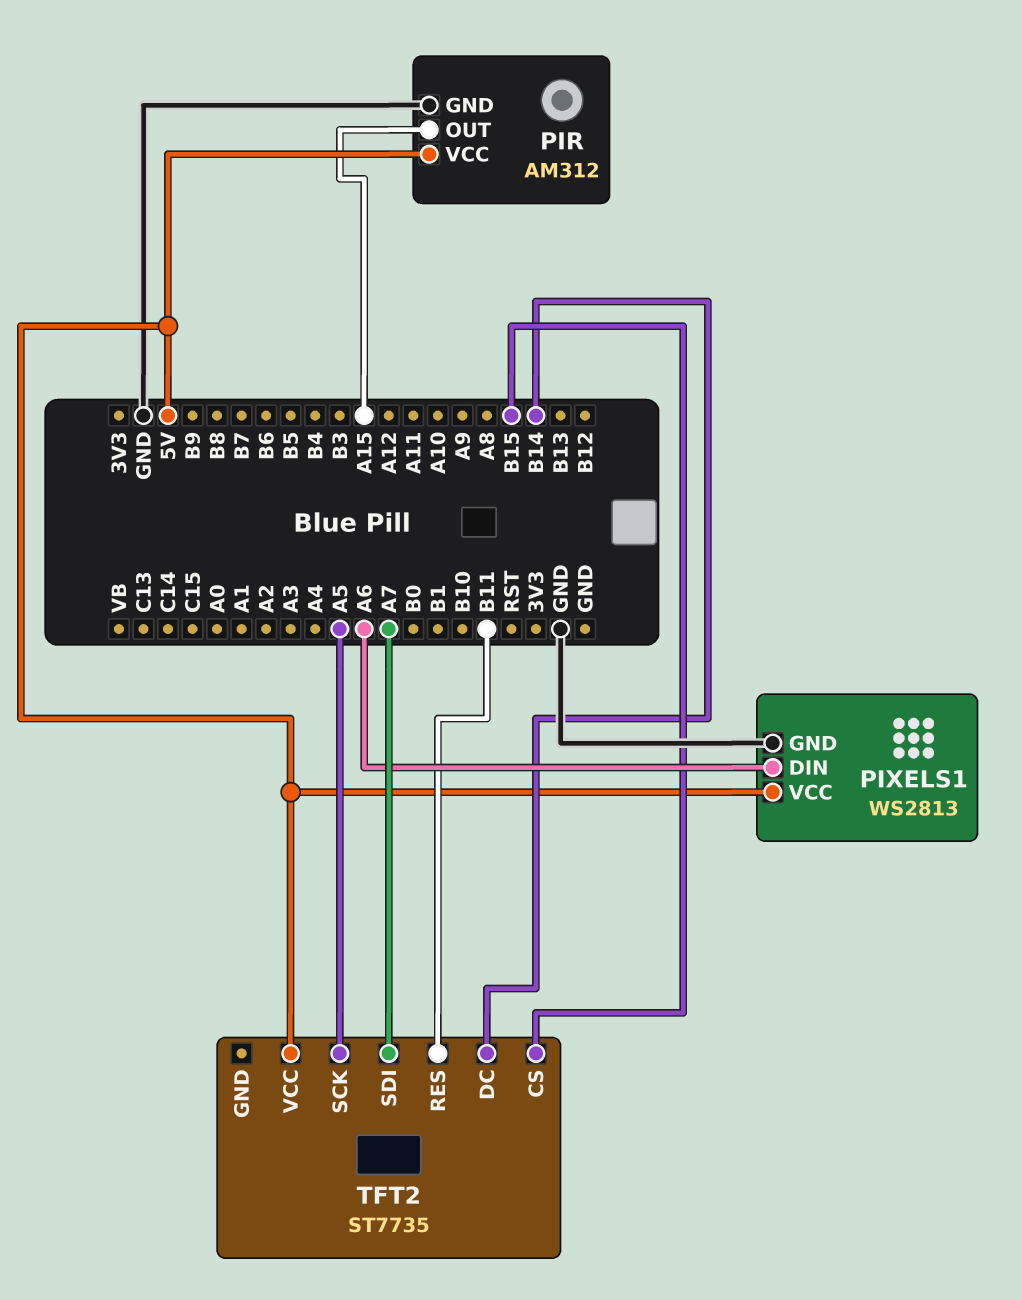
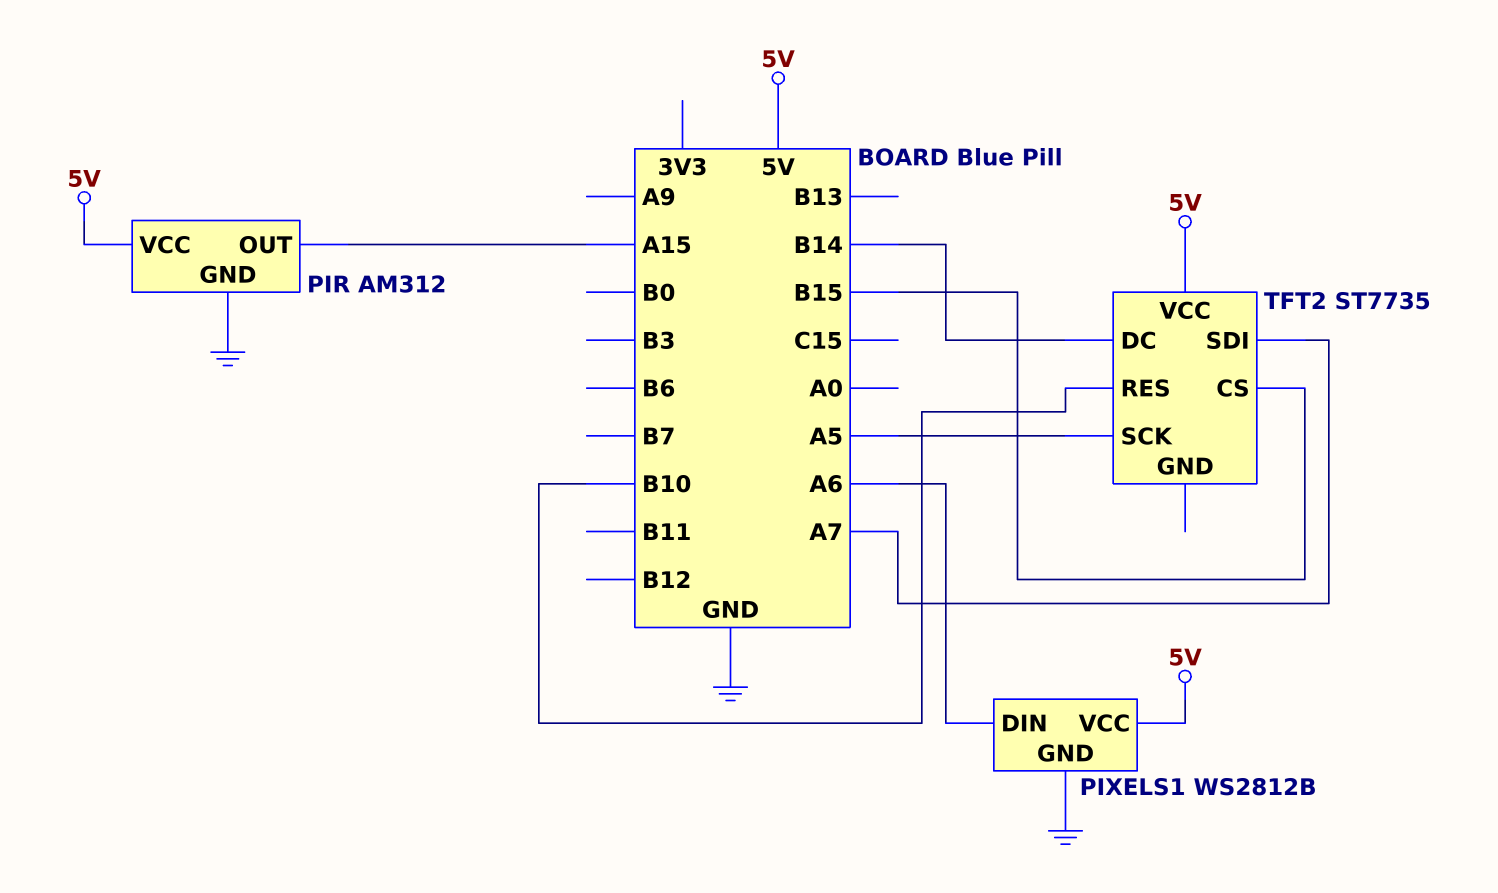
PIXELS1: WS2813 -> WS2812B
TFT2 pin RES: B11 -> B10

